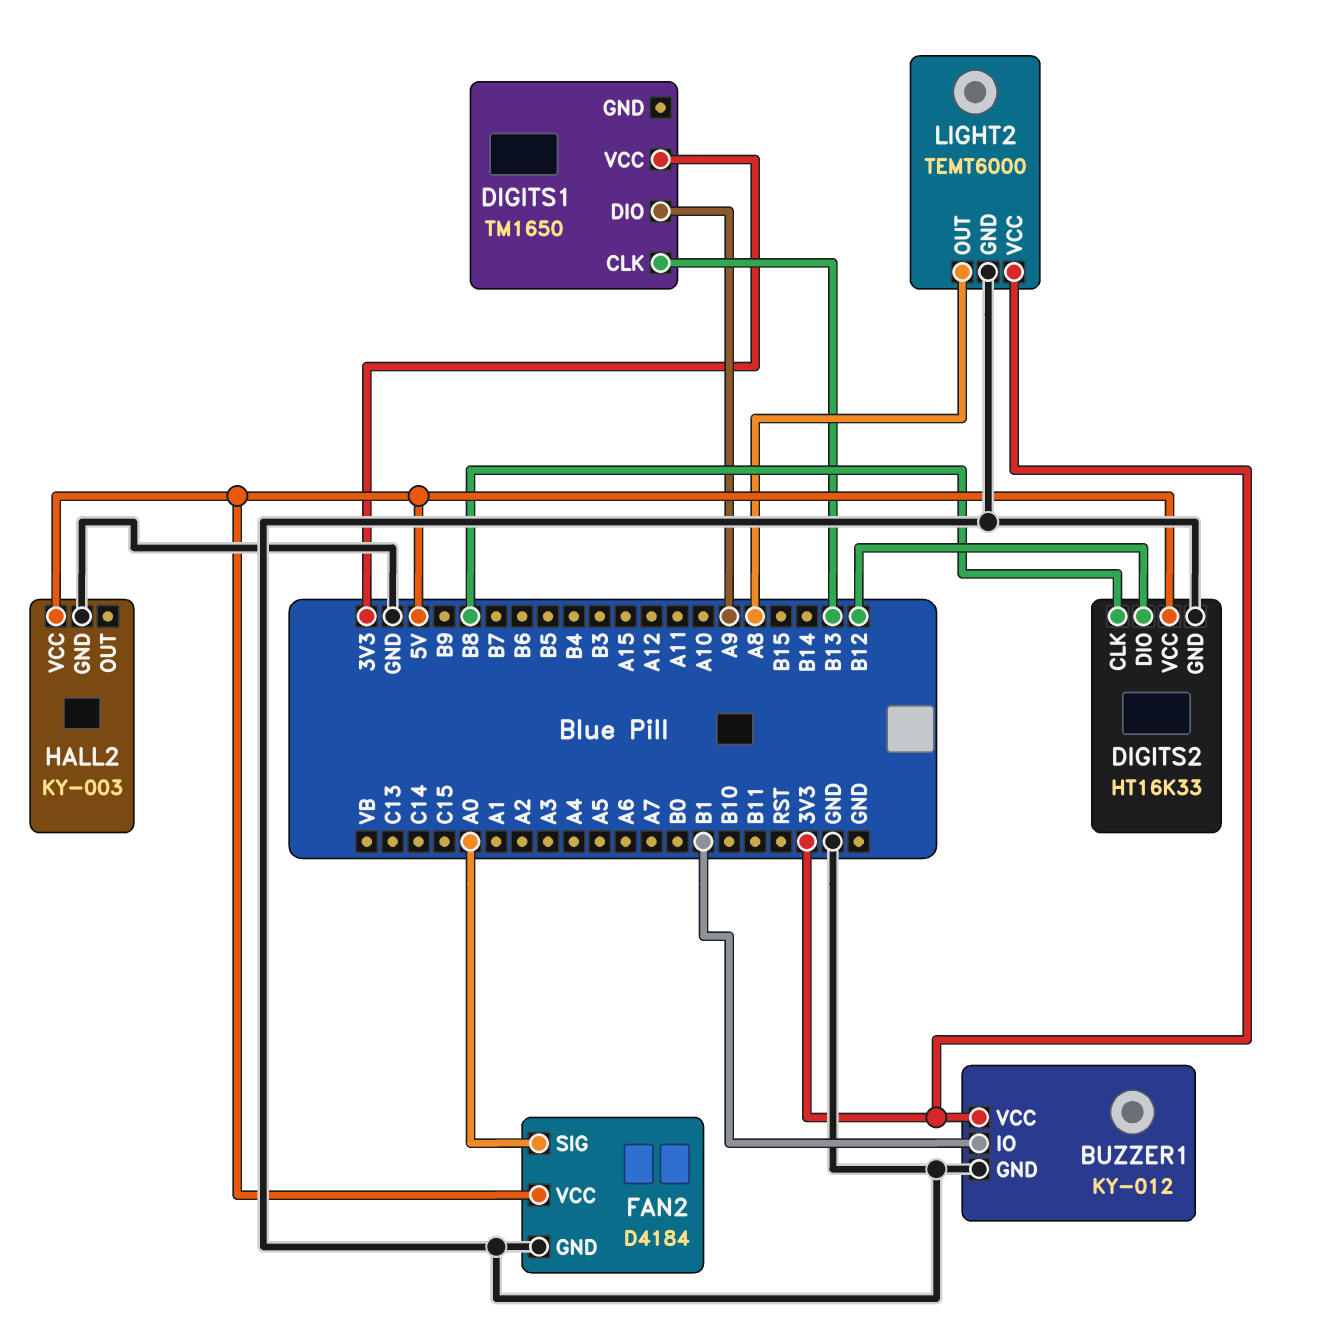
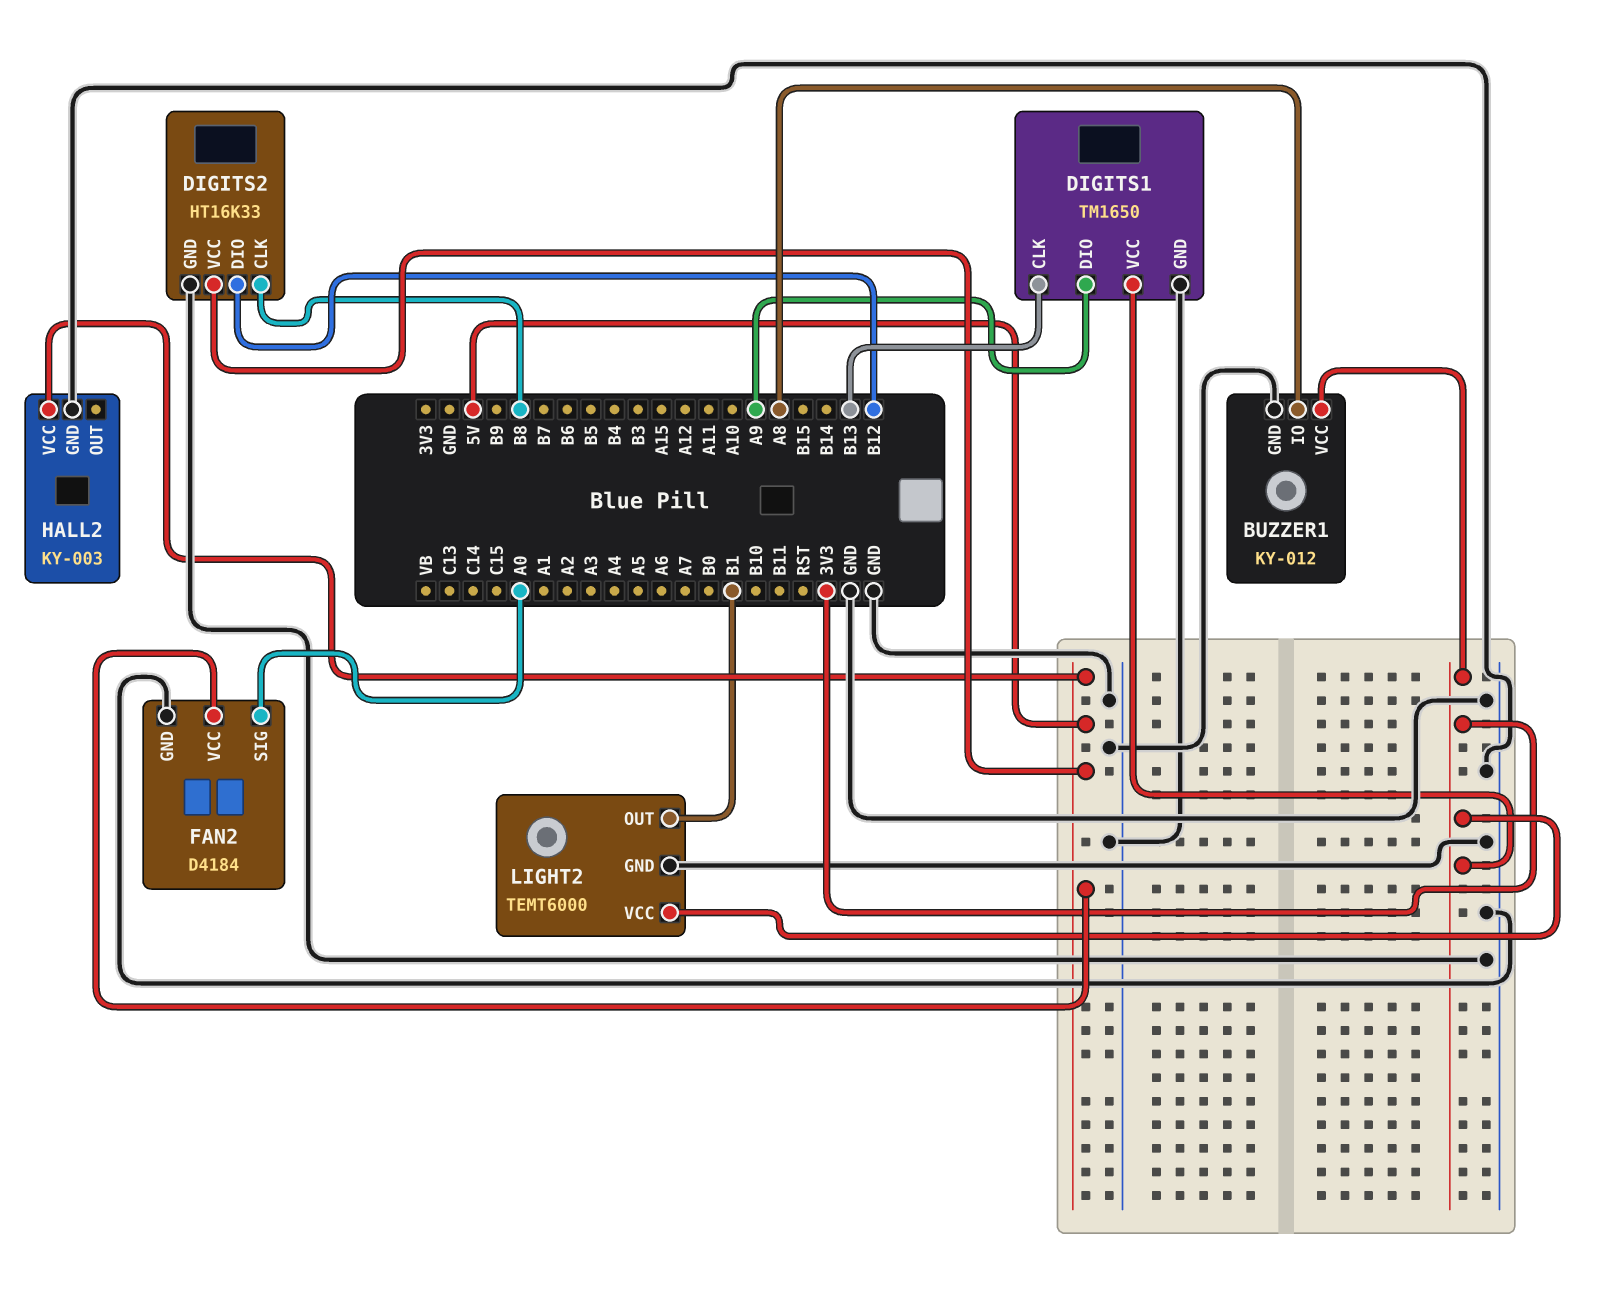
BUZZER1 pin IO: B1 -> A8
DIGITS1 pin GND: none -> GND
LIGHT2 pin OUT: A8 -> B1

